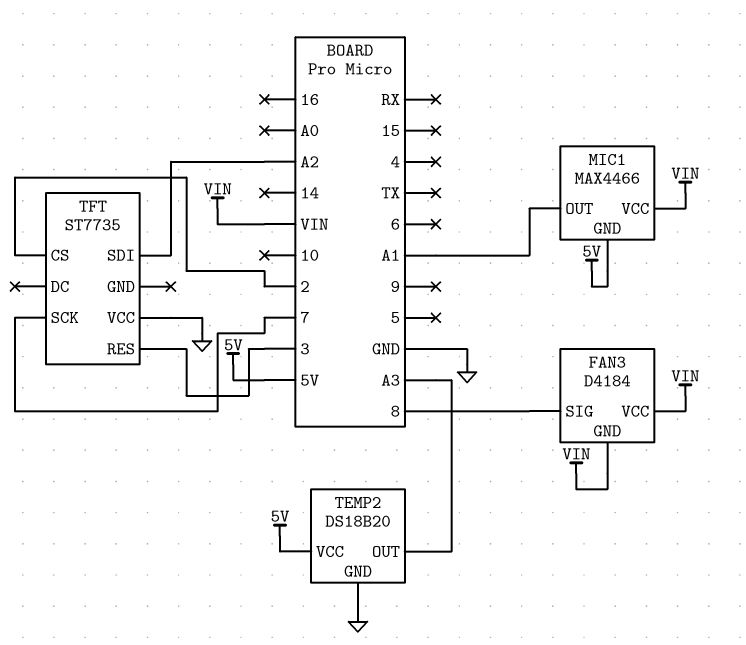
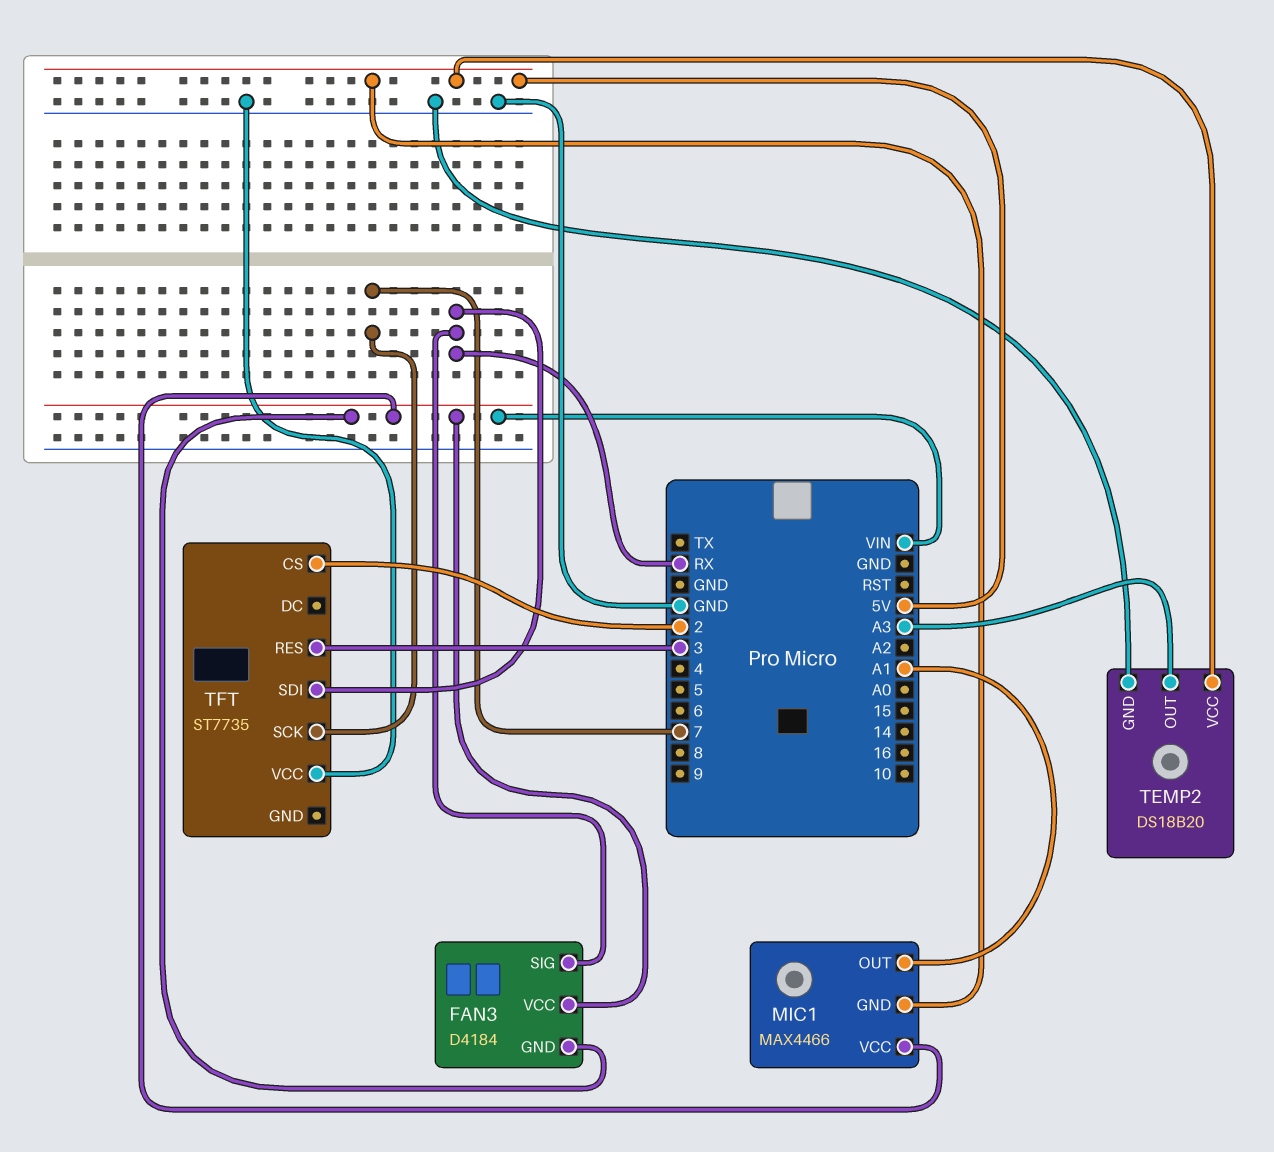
FAN3 pin SIG: 8 -> RX
TFT pin SDI: A2 -> RX

